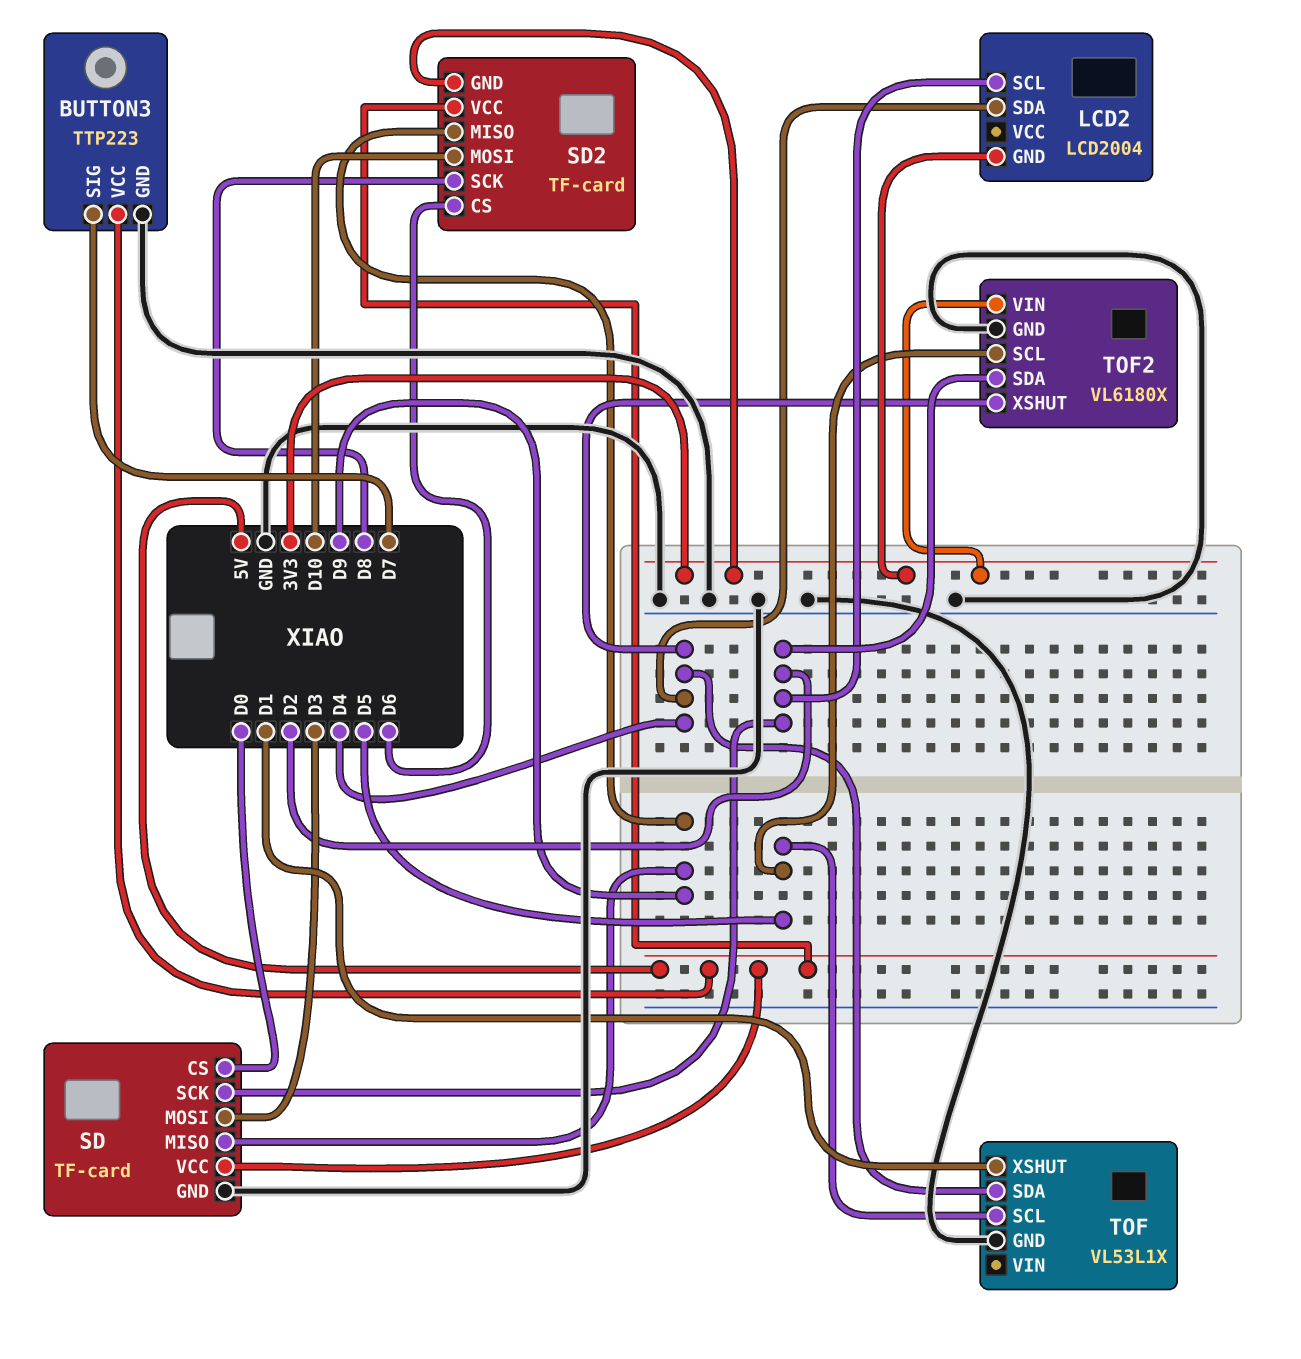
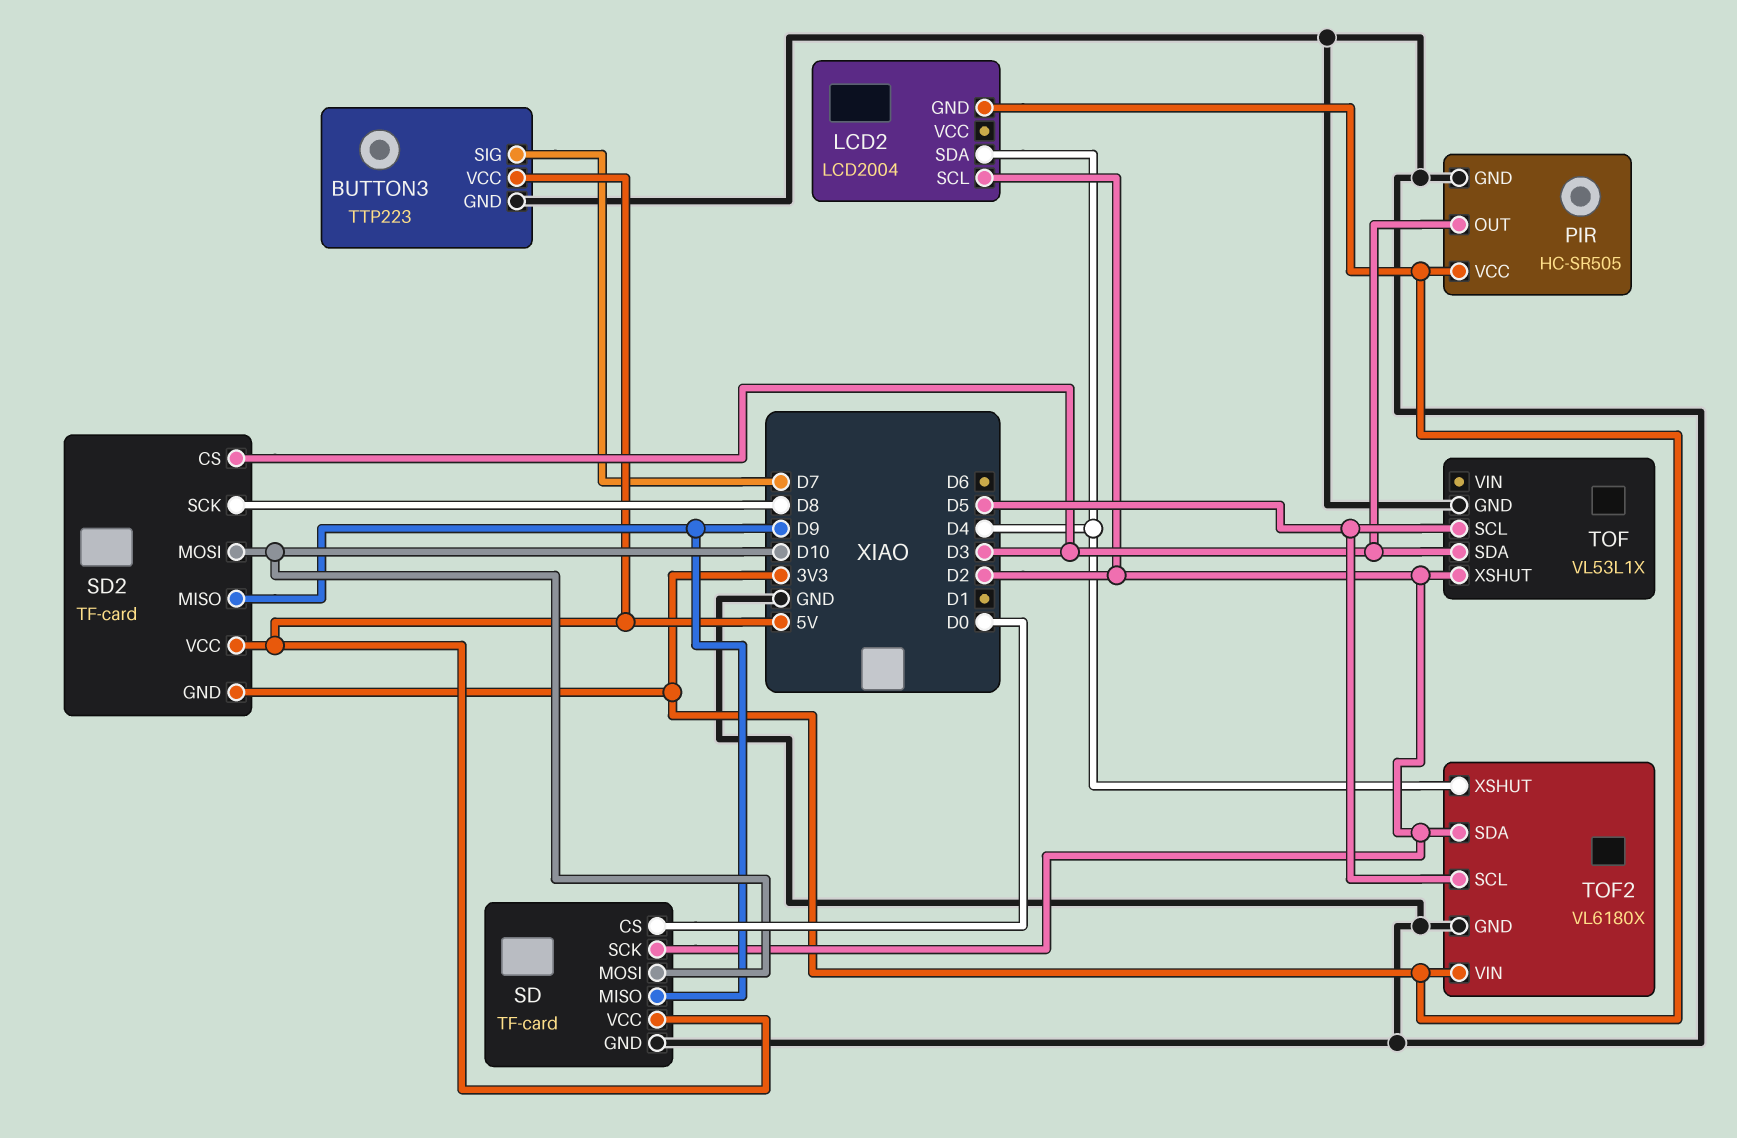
PIR: none -> HC-SR505
PIR pin GND: none -> GND
PIR pin OUT: none -> D3
PIR pin VCC: none -> 3V3
SD pin MOSI: D3 -> D10
SD2 pin CS: D6 -> D3
TOF pin SDA: D4 -> D3
TOF pin XSHUT: D1 -> D2

